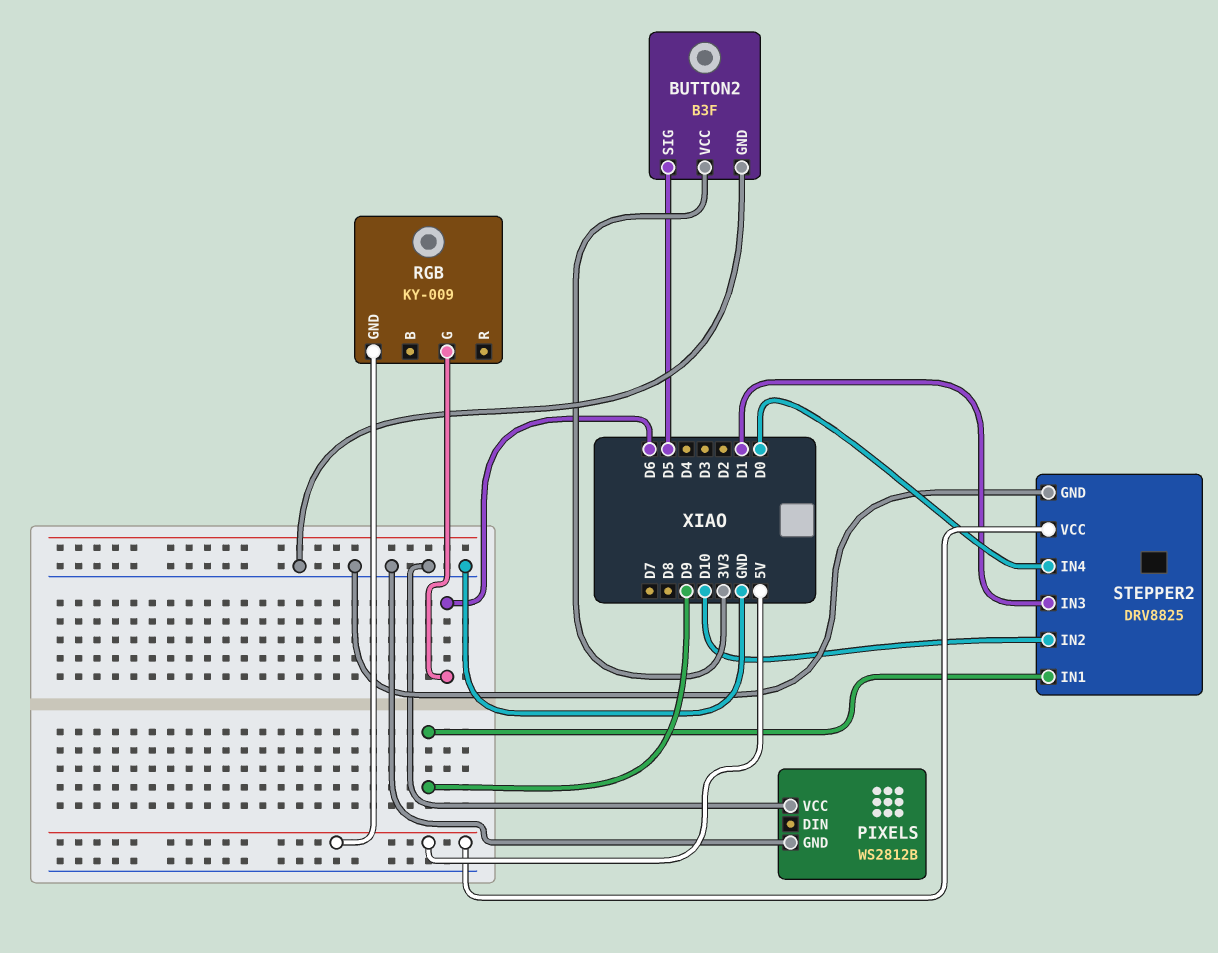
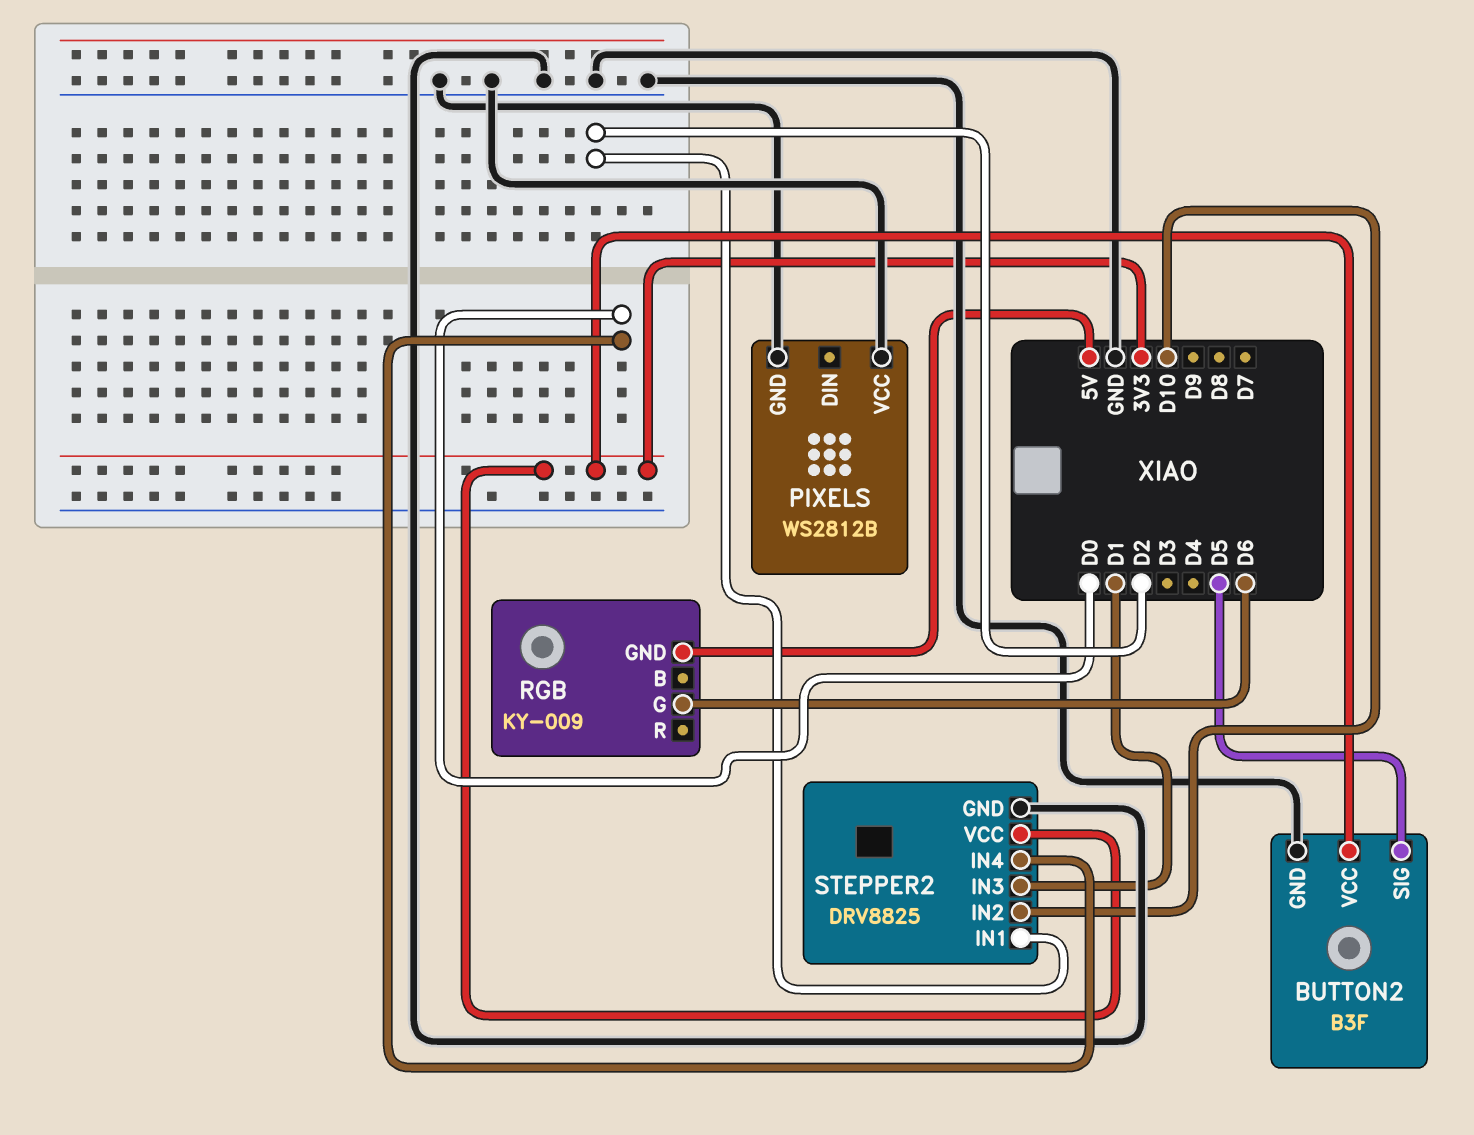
STEPPER2 pin IN1: D9 -> D2
STEPPER2 pin VCC: 5V -> 3V3

